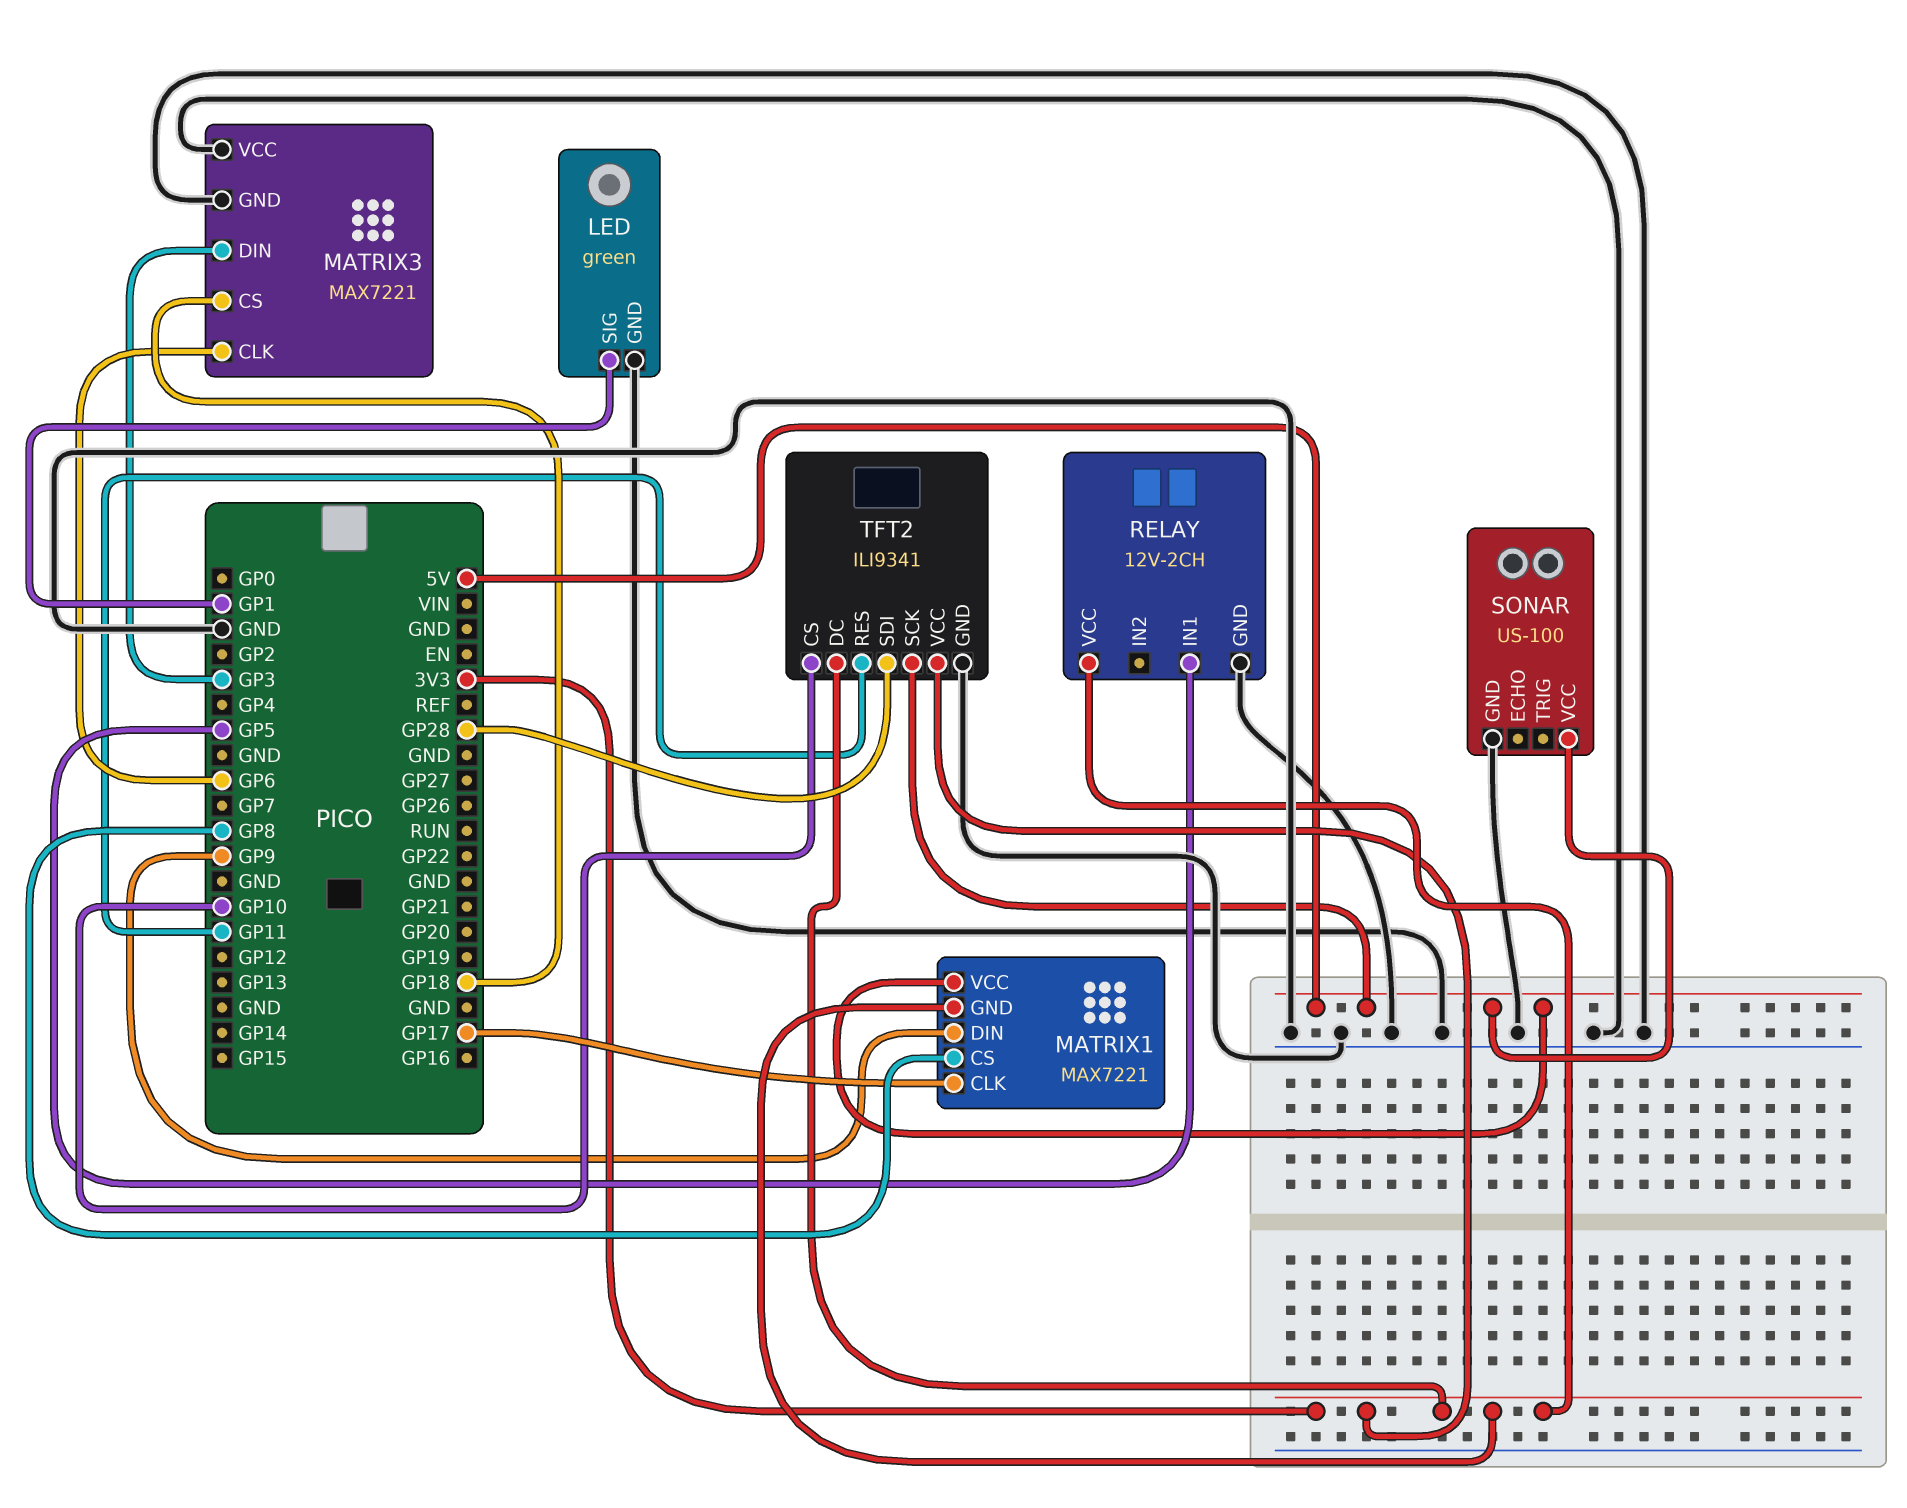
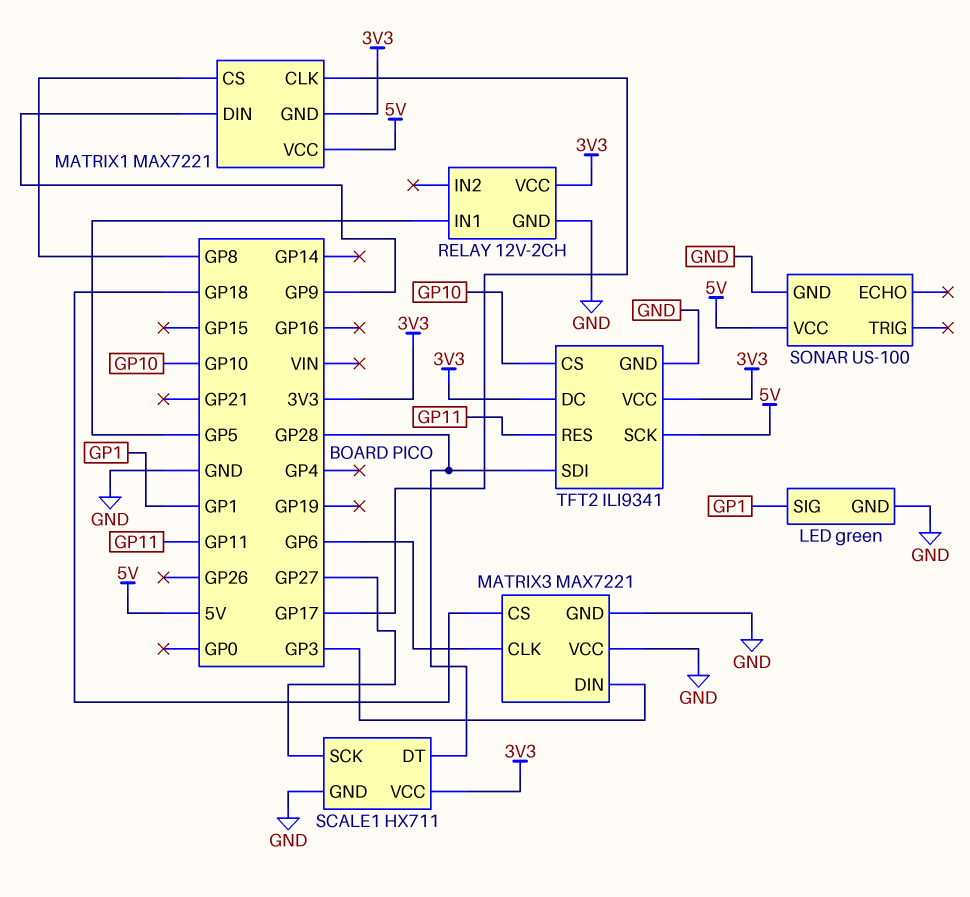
SCALE1: none -> HX711
SCALE1 pin DT: none -> GP28
SCALE1 pin GND: none -> GND
SCALE1 pin SCK: none -> GP27
SCALE1 pin VCC: none -> 3V3

